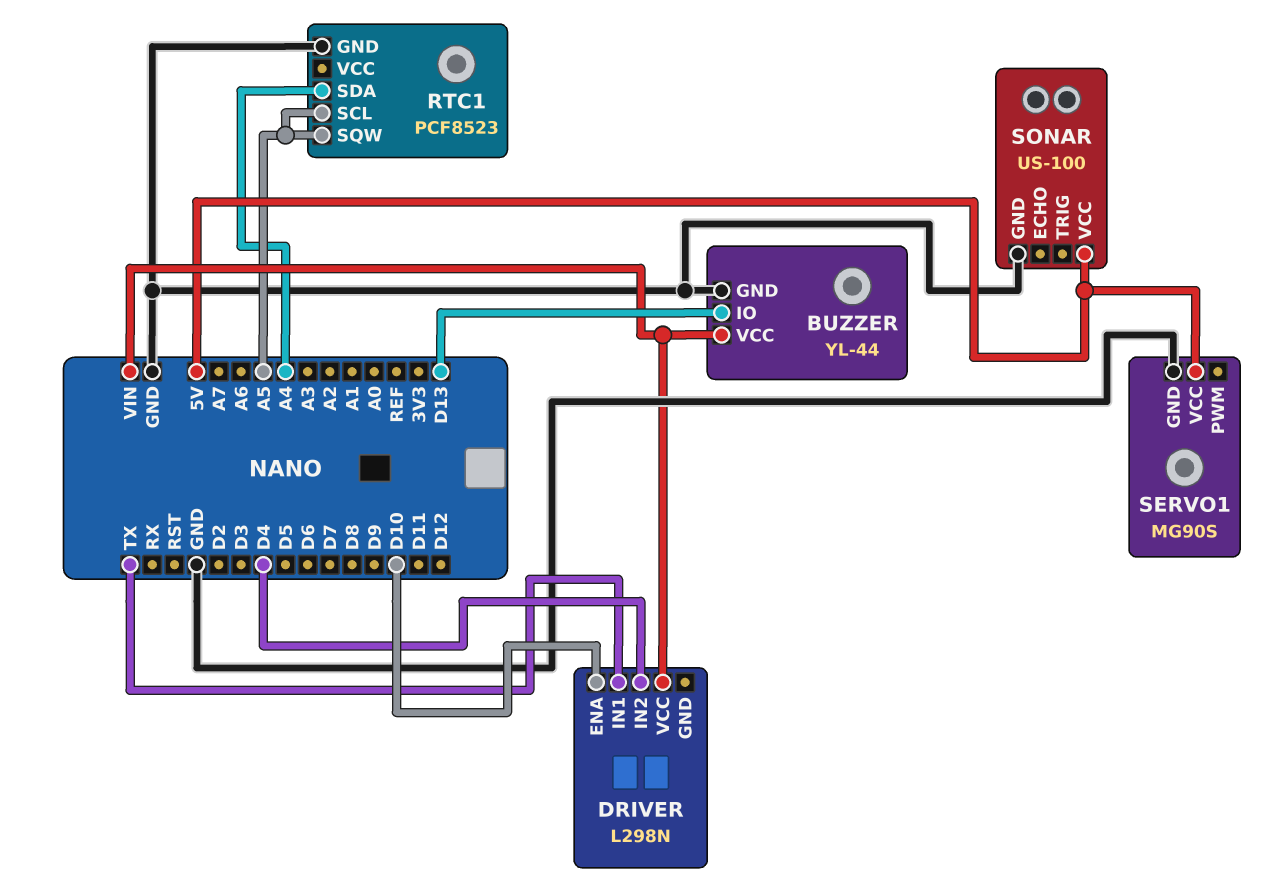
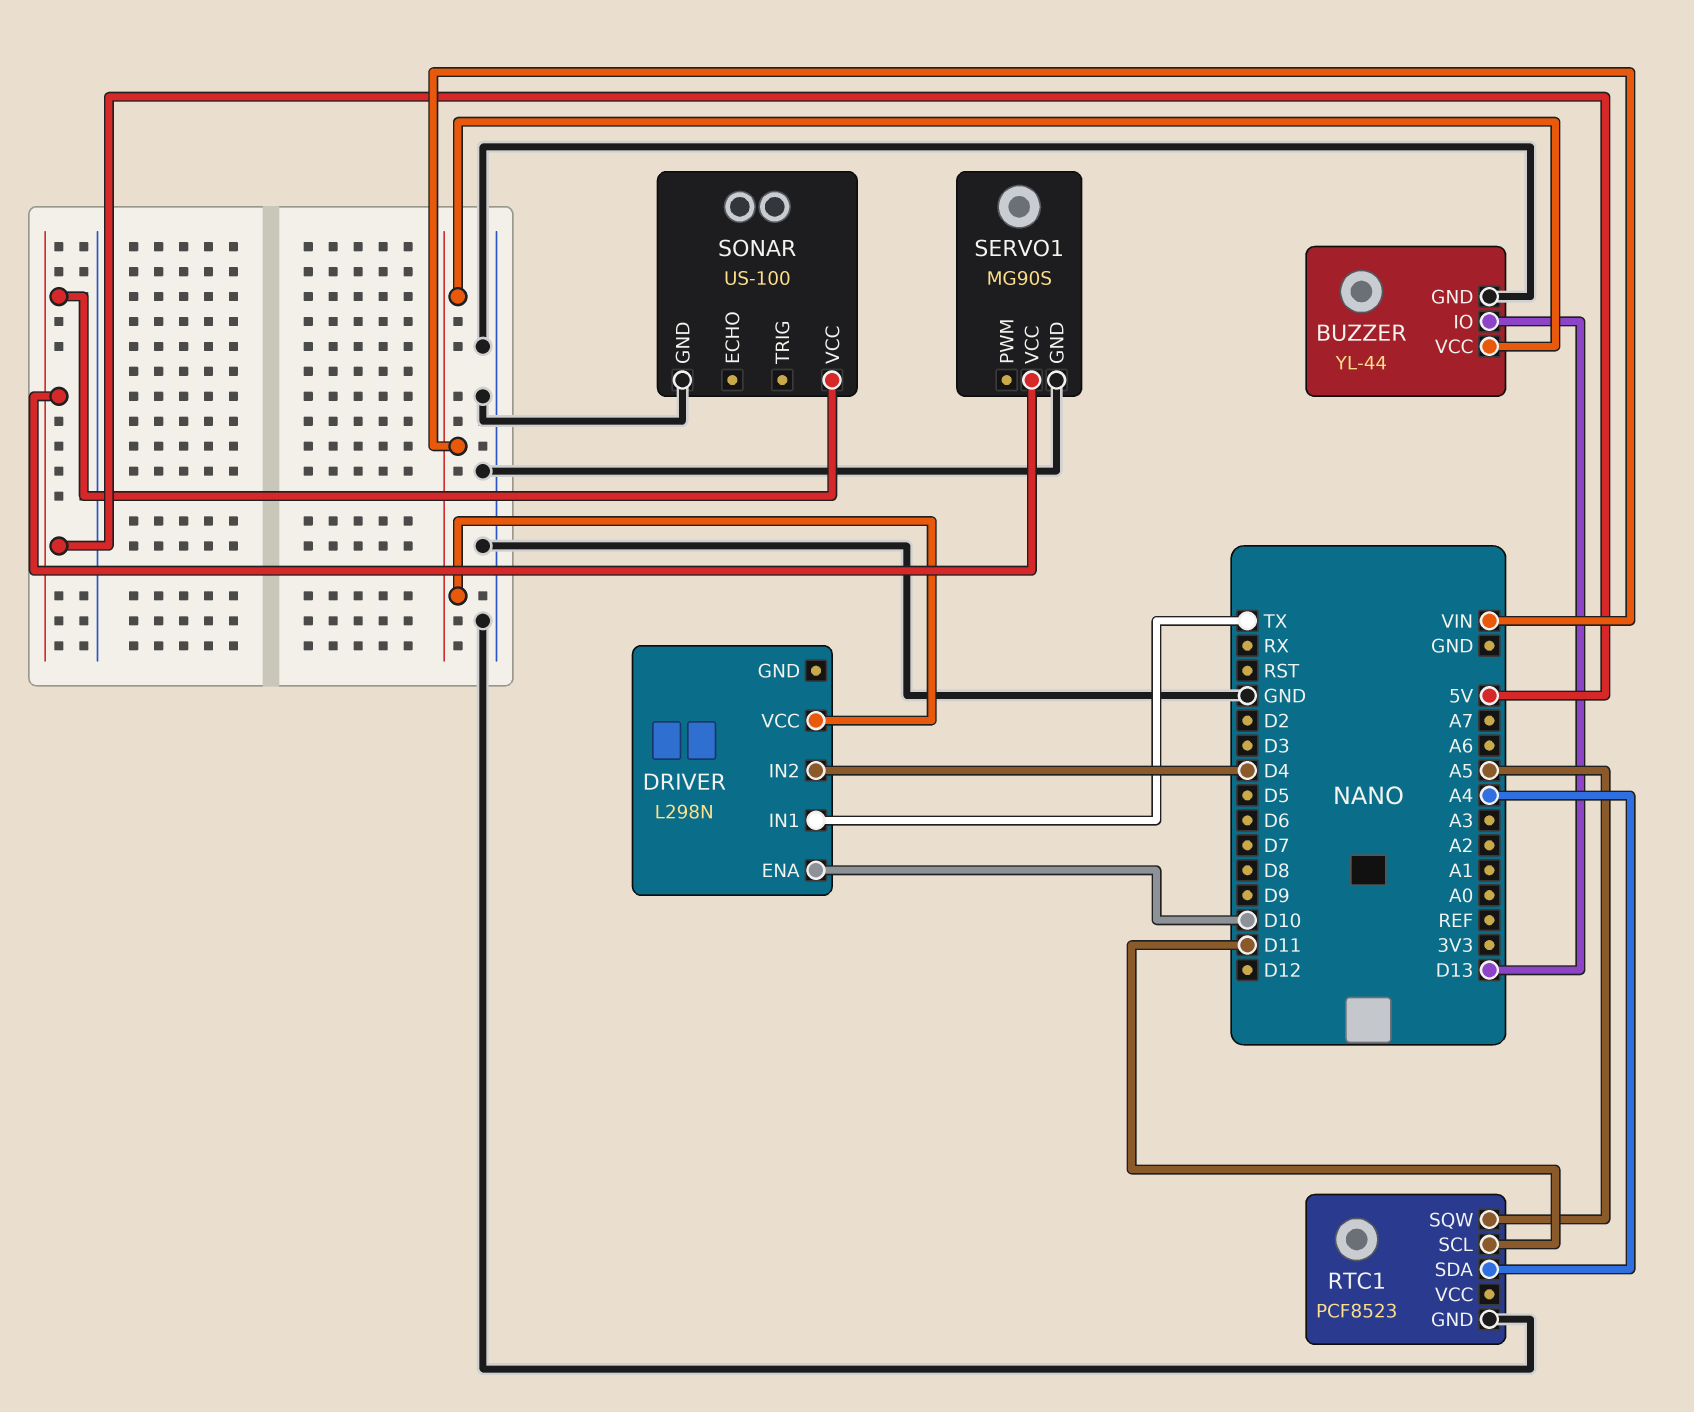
RTC1 pin SCL: A5 -> D11

